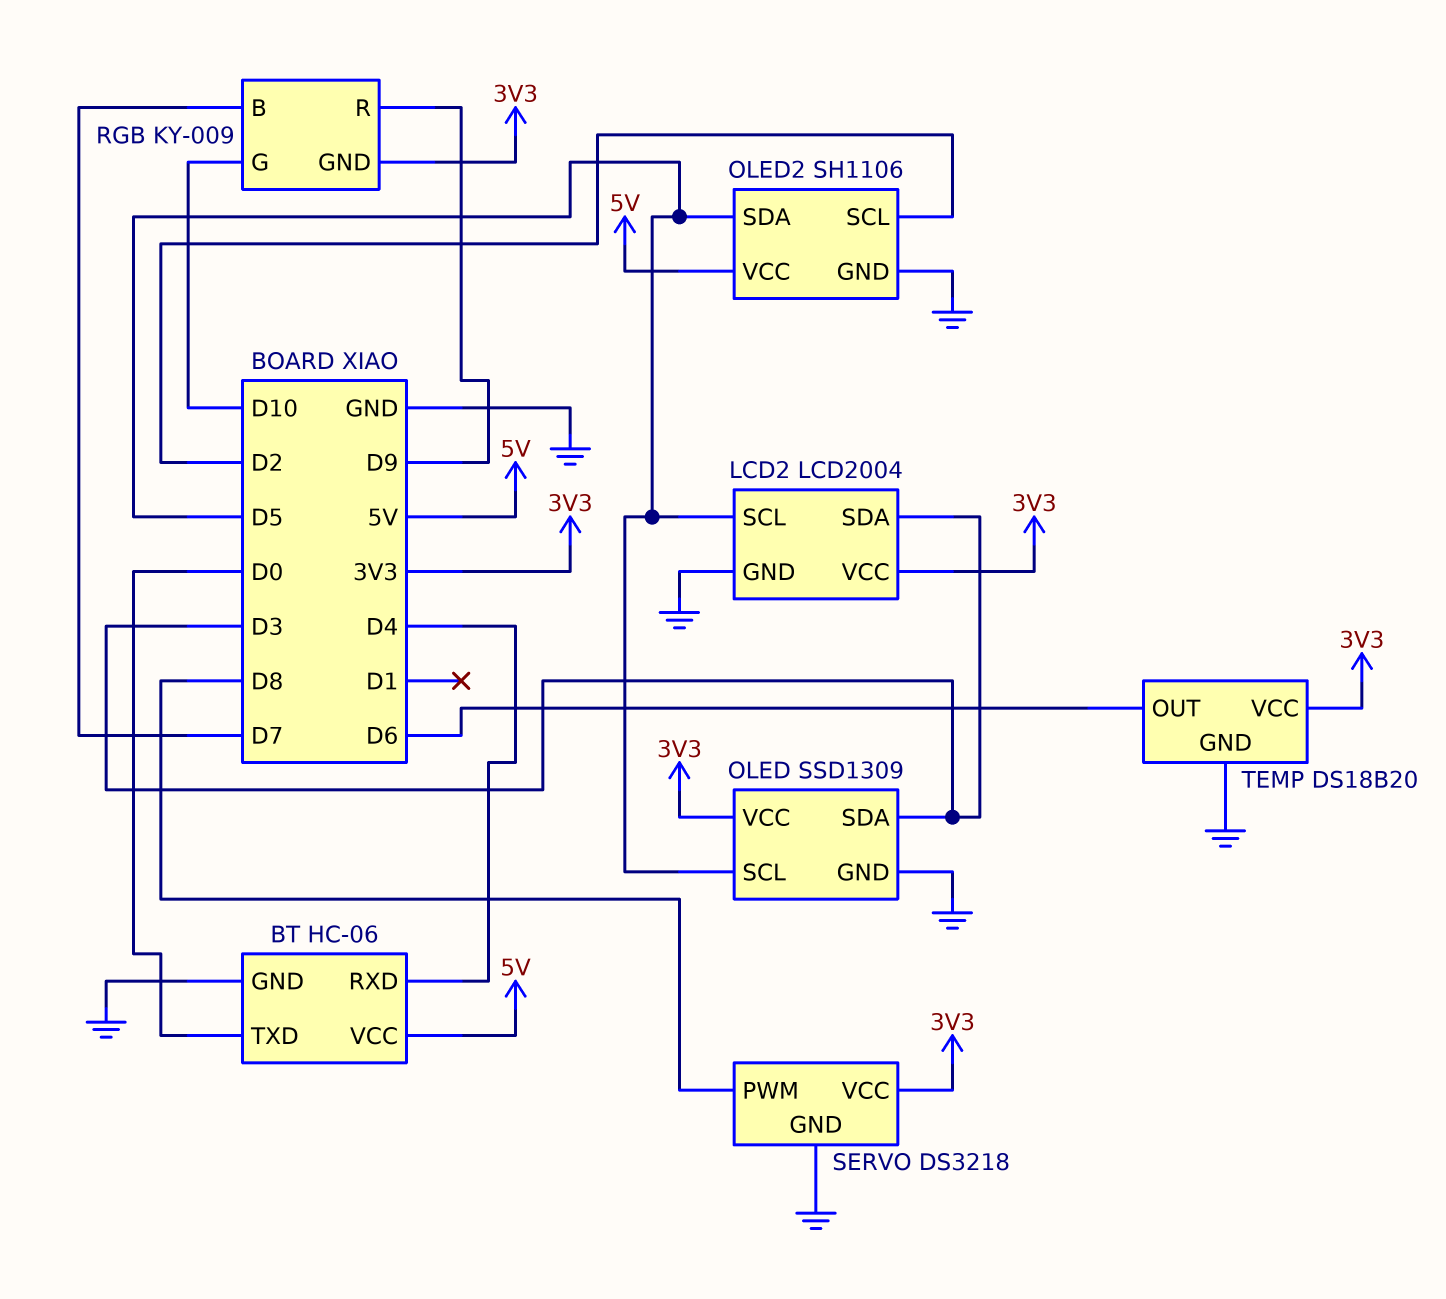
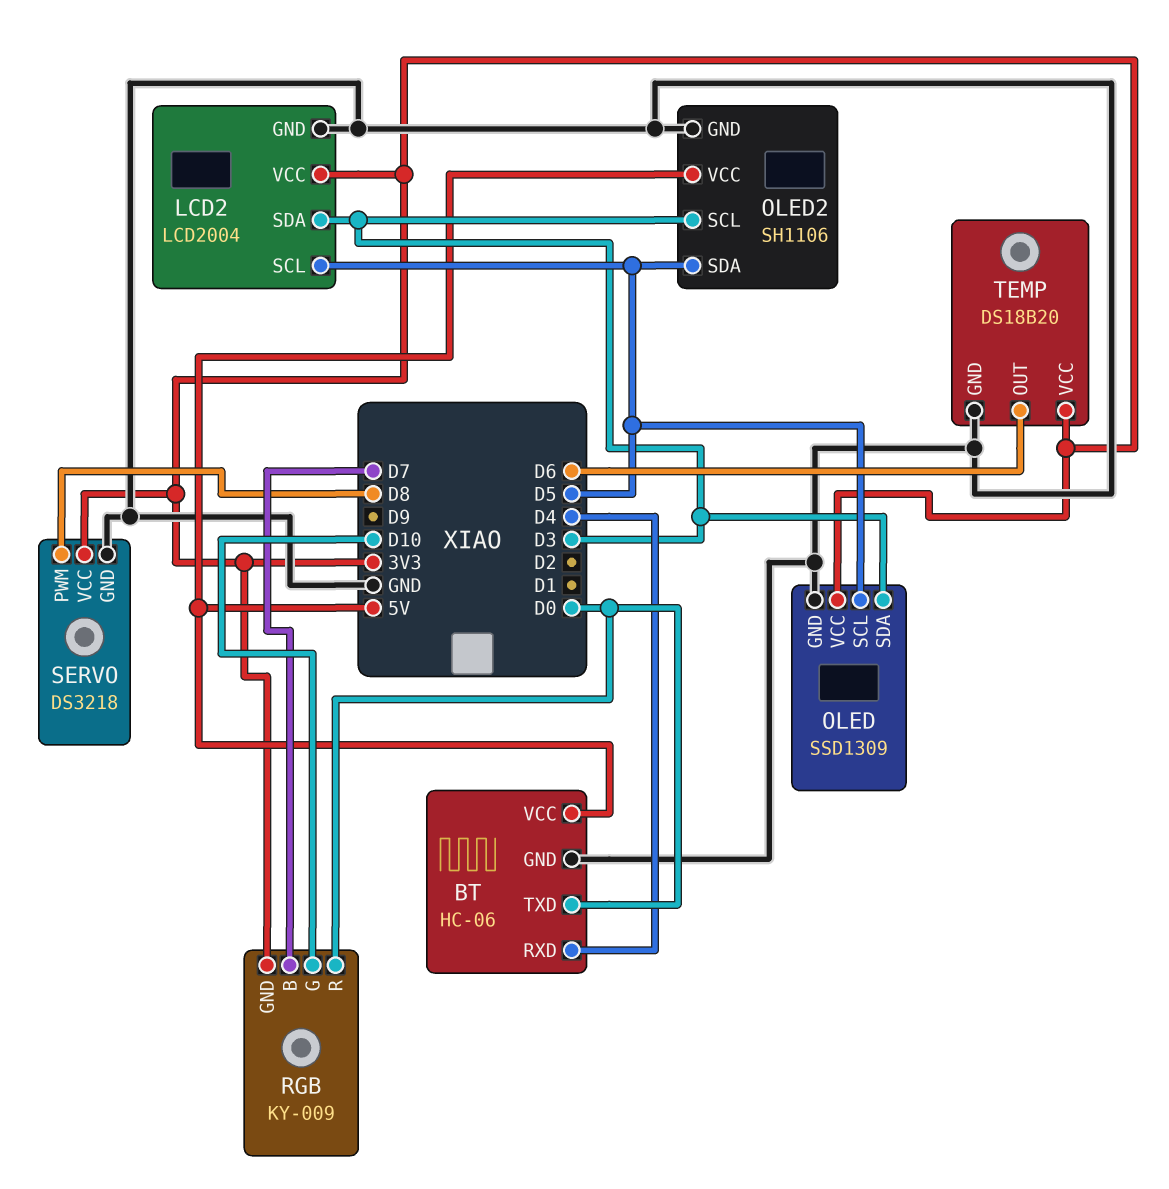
OLED2 pin SCL: D2 -> D3
RGB pin R: D9 -> D0

